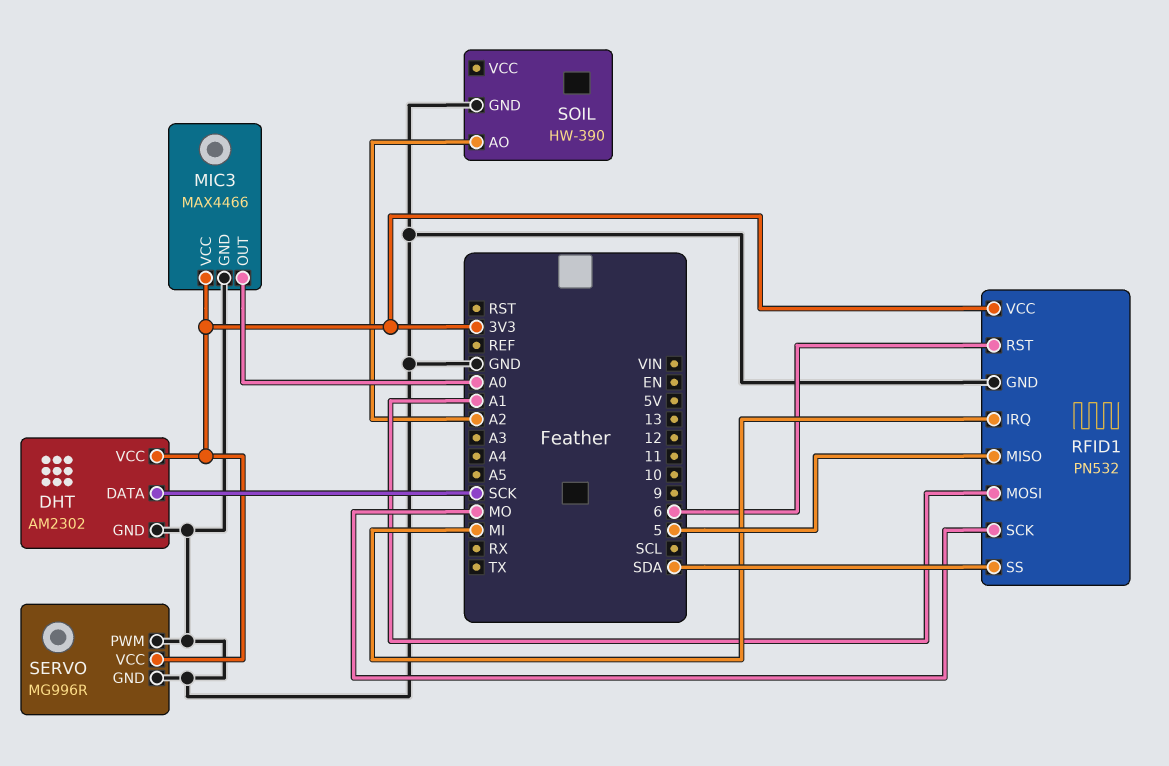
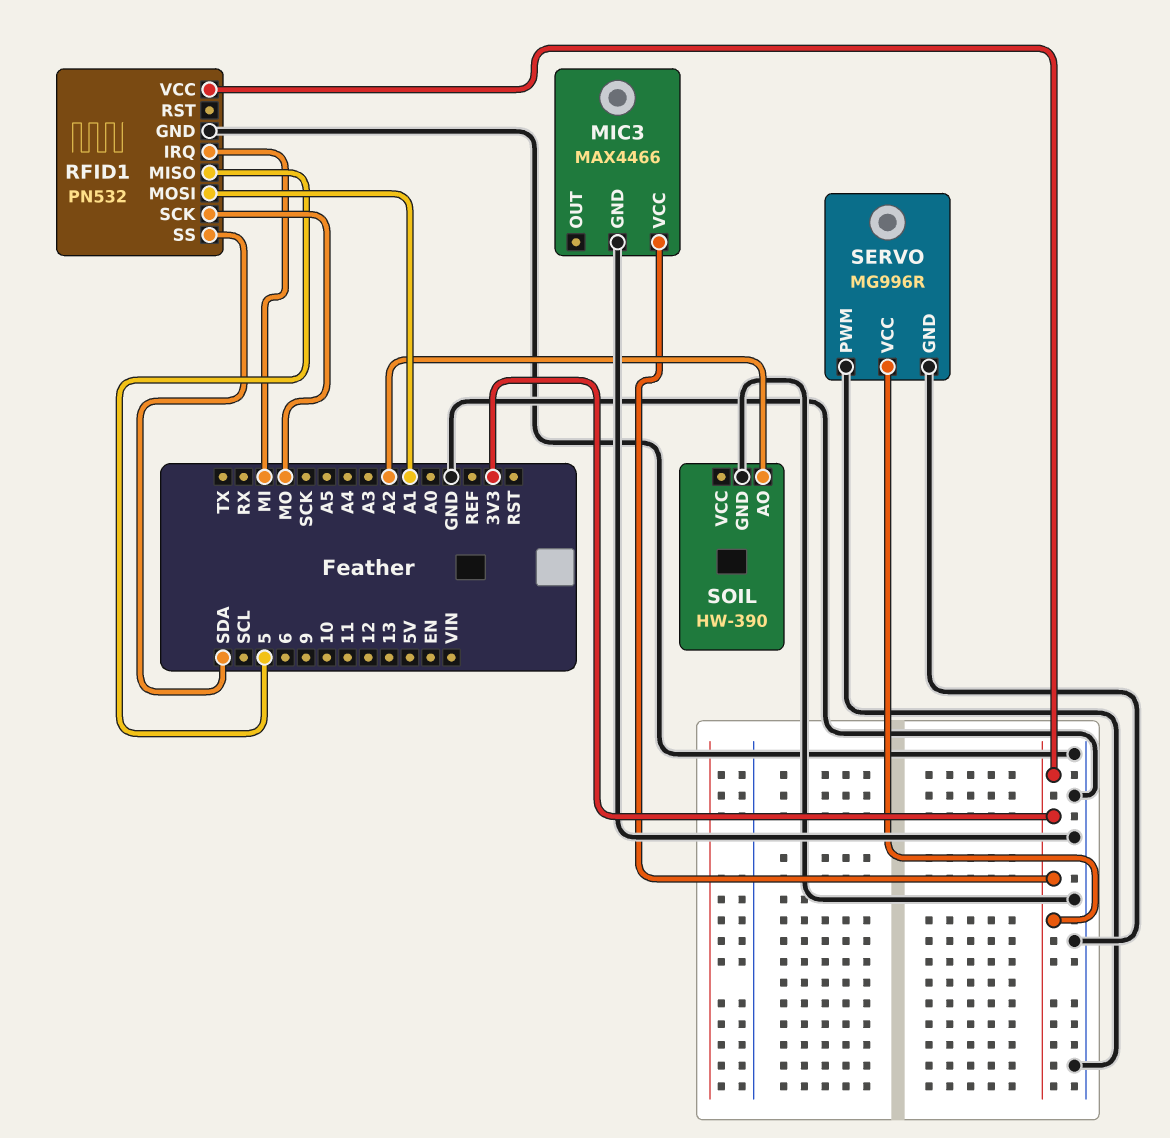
DHT: AM2302 -> none
DHT pin DATA: SCK -> none
DHT pin GND: GND -> none
DHT pin VCC: 3V3 -> none
MIC3 pin OUT: A0 -> none
RFID1 pin RST: 6 -> none

